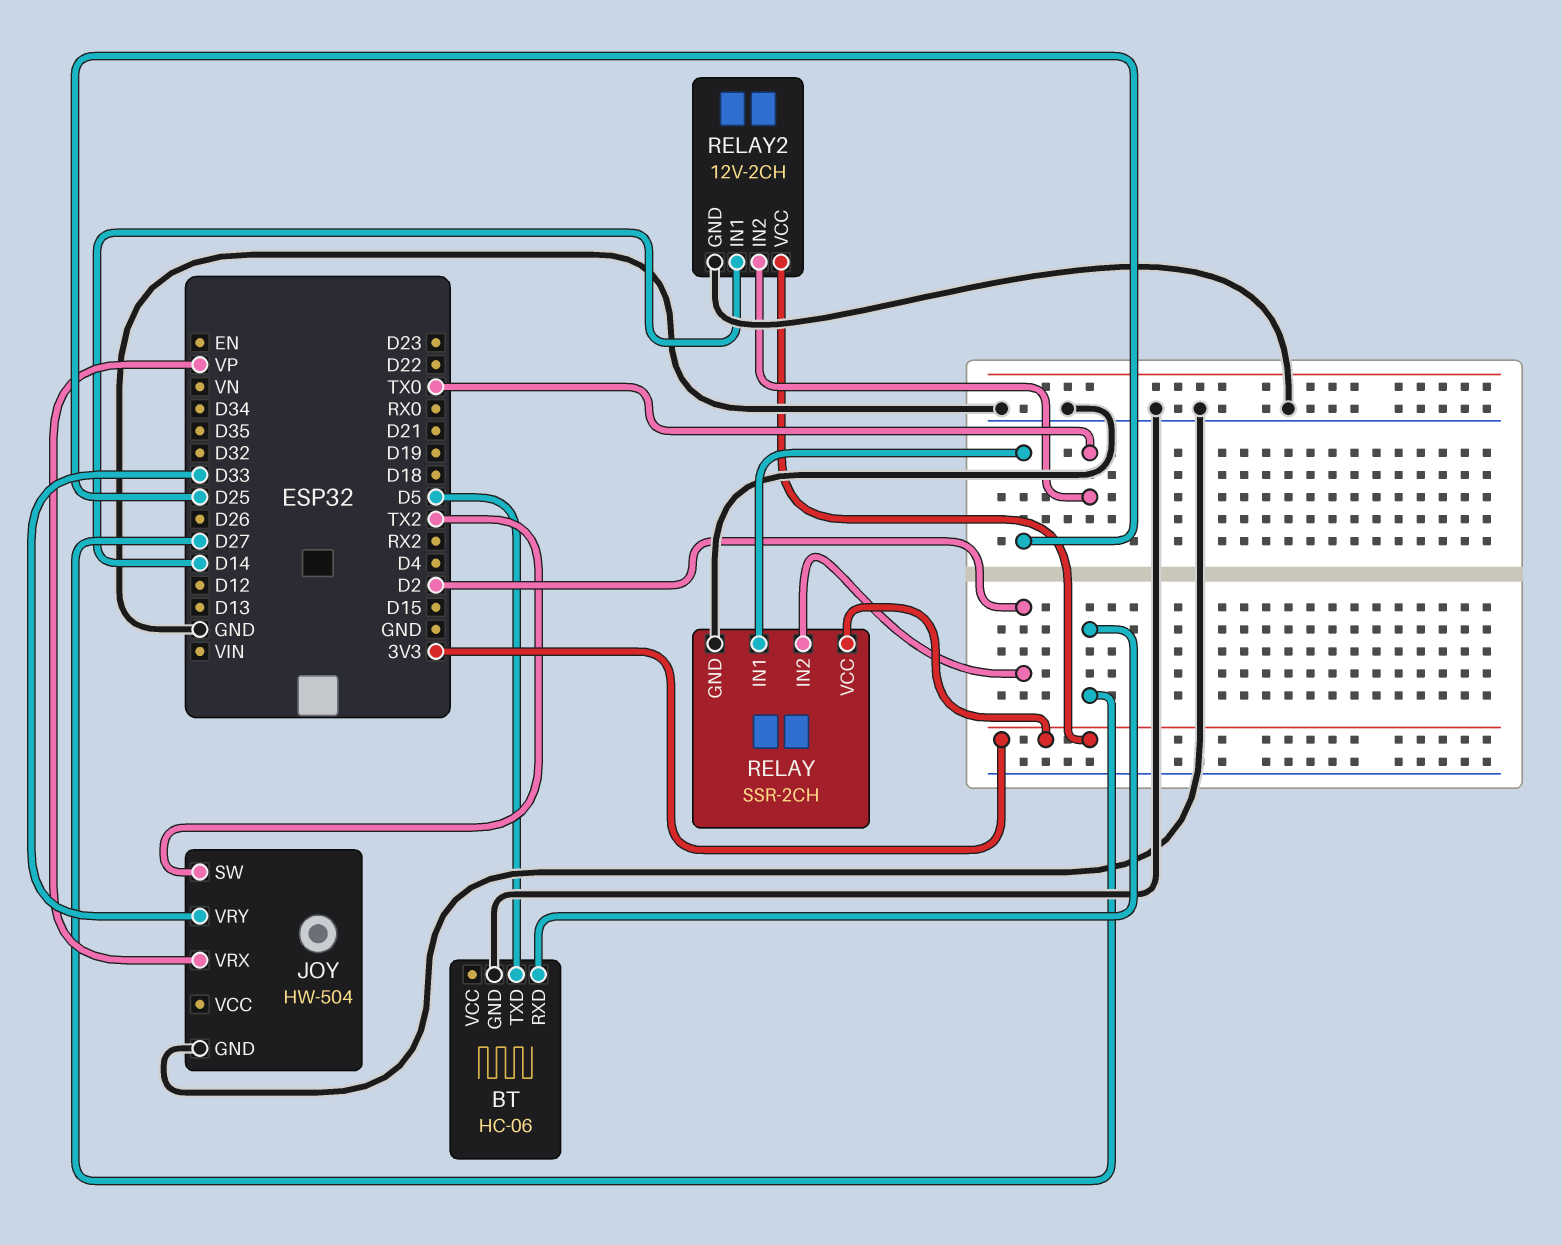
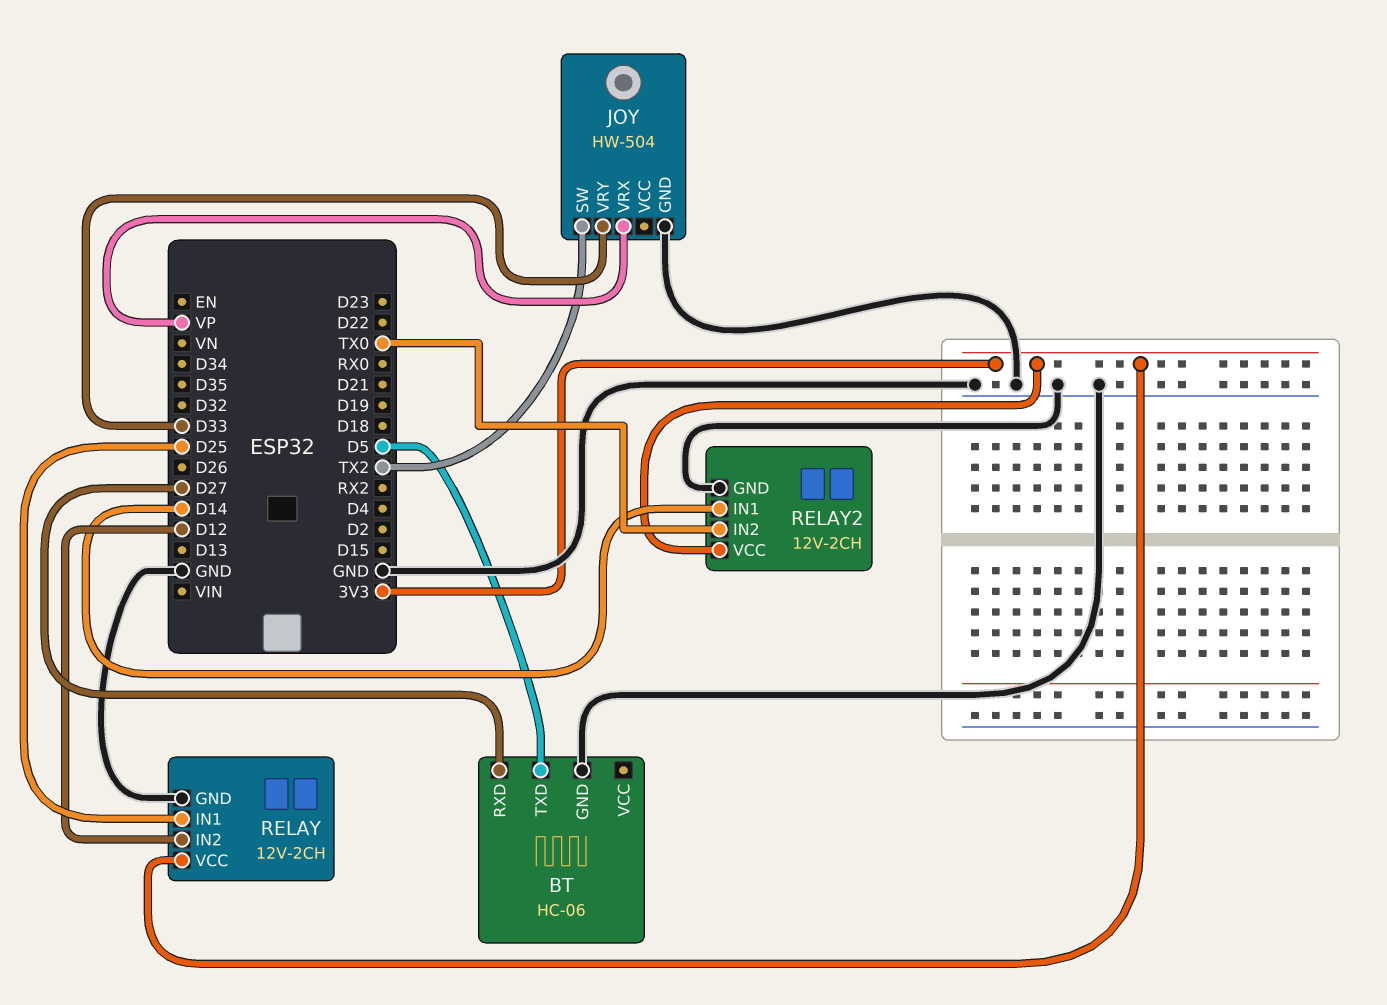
RELAY: SSR-2CH -> 12V-2CH
RELAY pin IN2: D2 -> D12

